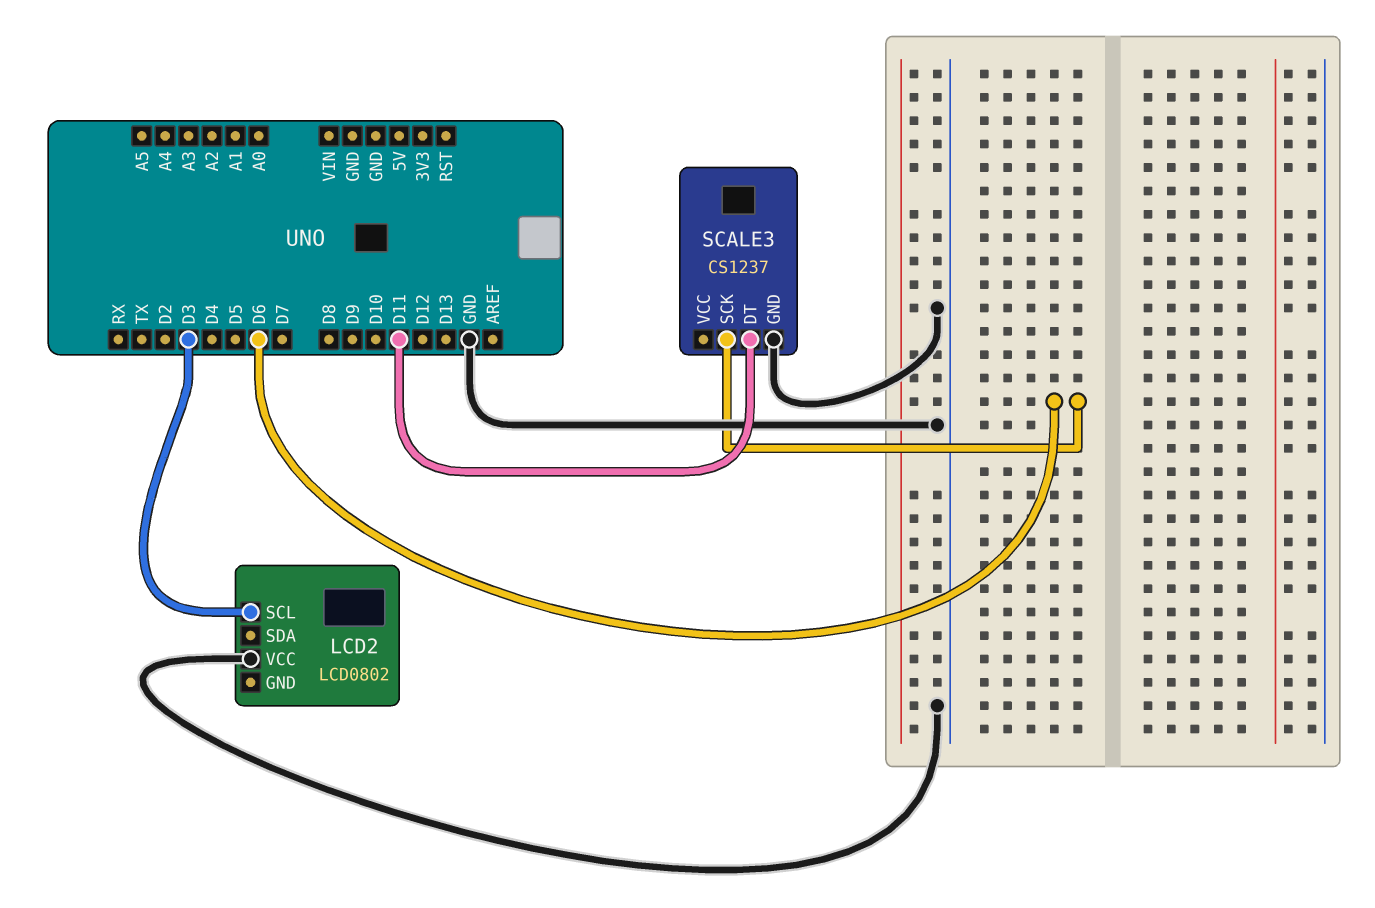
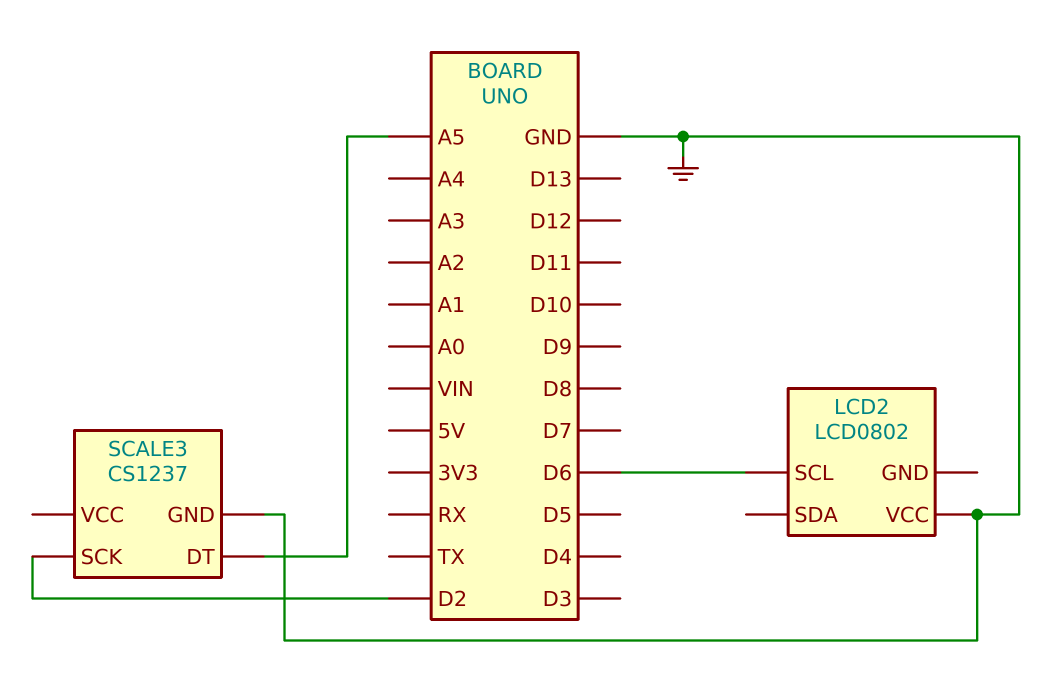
LCD2 pin SCL: D3 -> D6
SCALE3 pin DT: D11 -> A5
SCALE3 pin SCK: D6 -> D2

